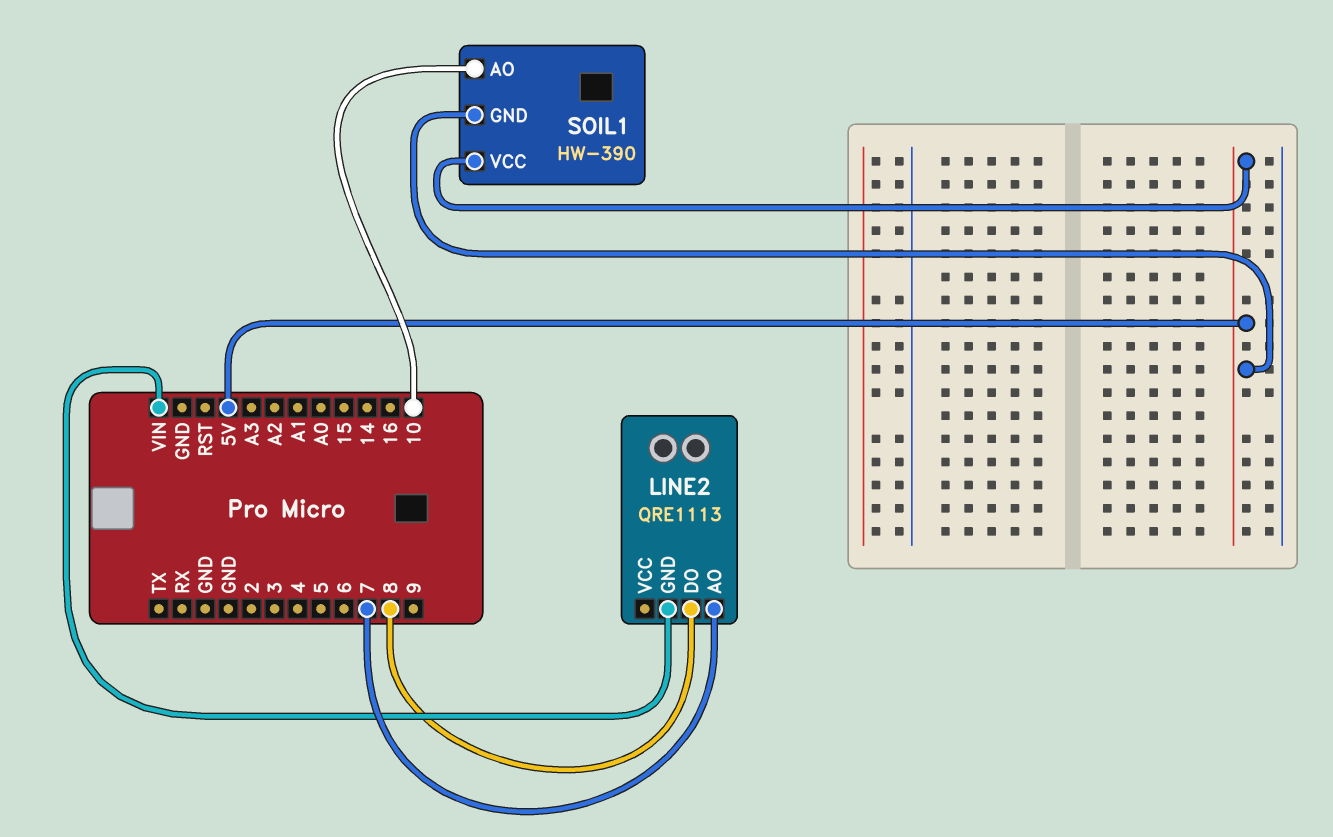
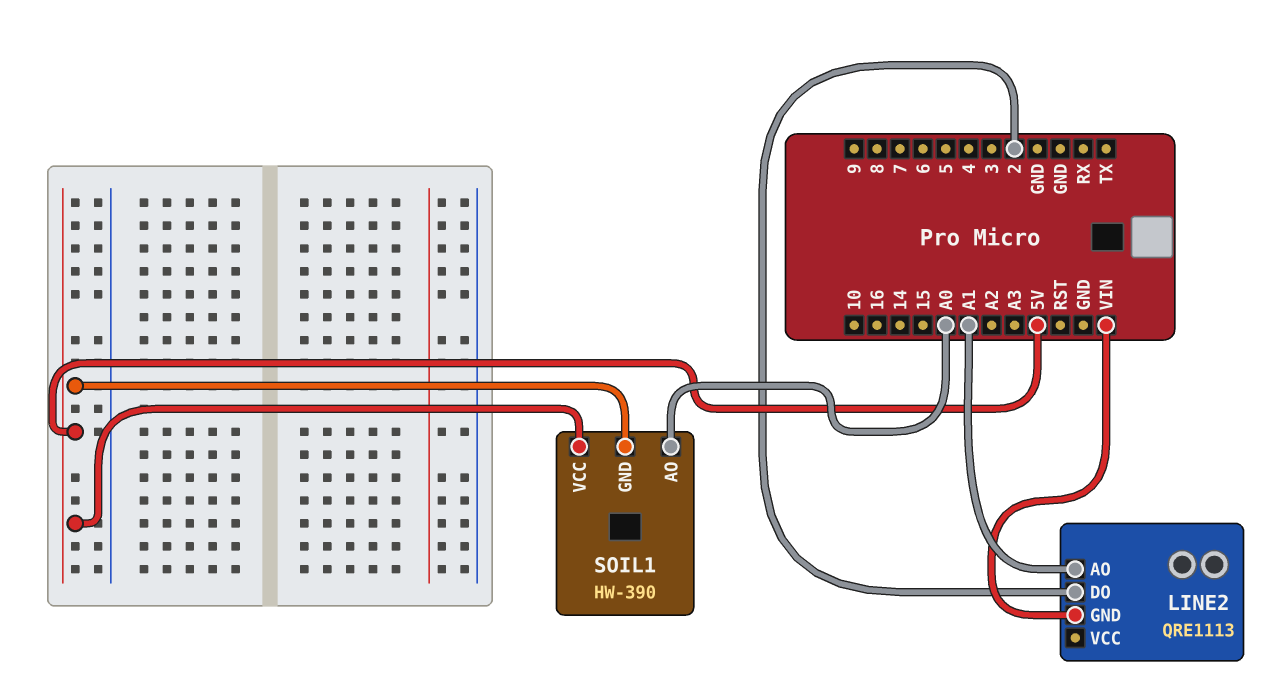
LINE2 pin AO: 7 -> A1
LINE2 pin DO: 8 -> 2
SOIL1 pin AO: 10 -> A0

